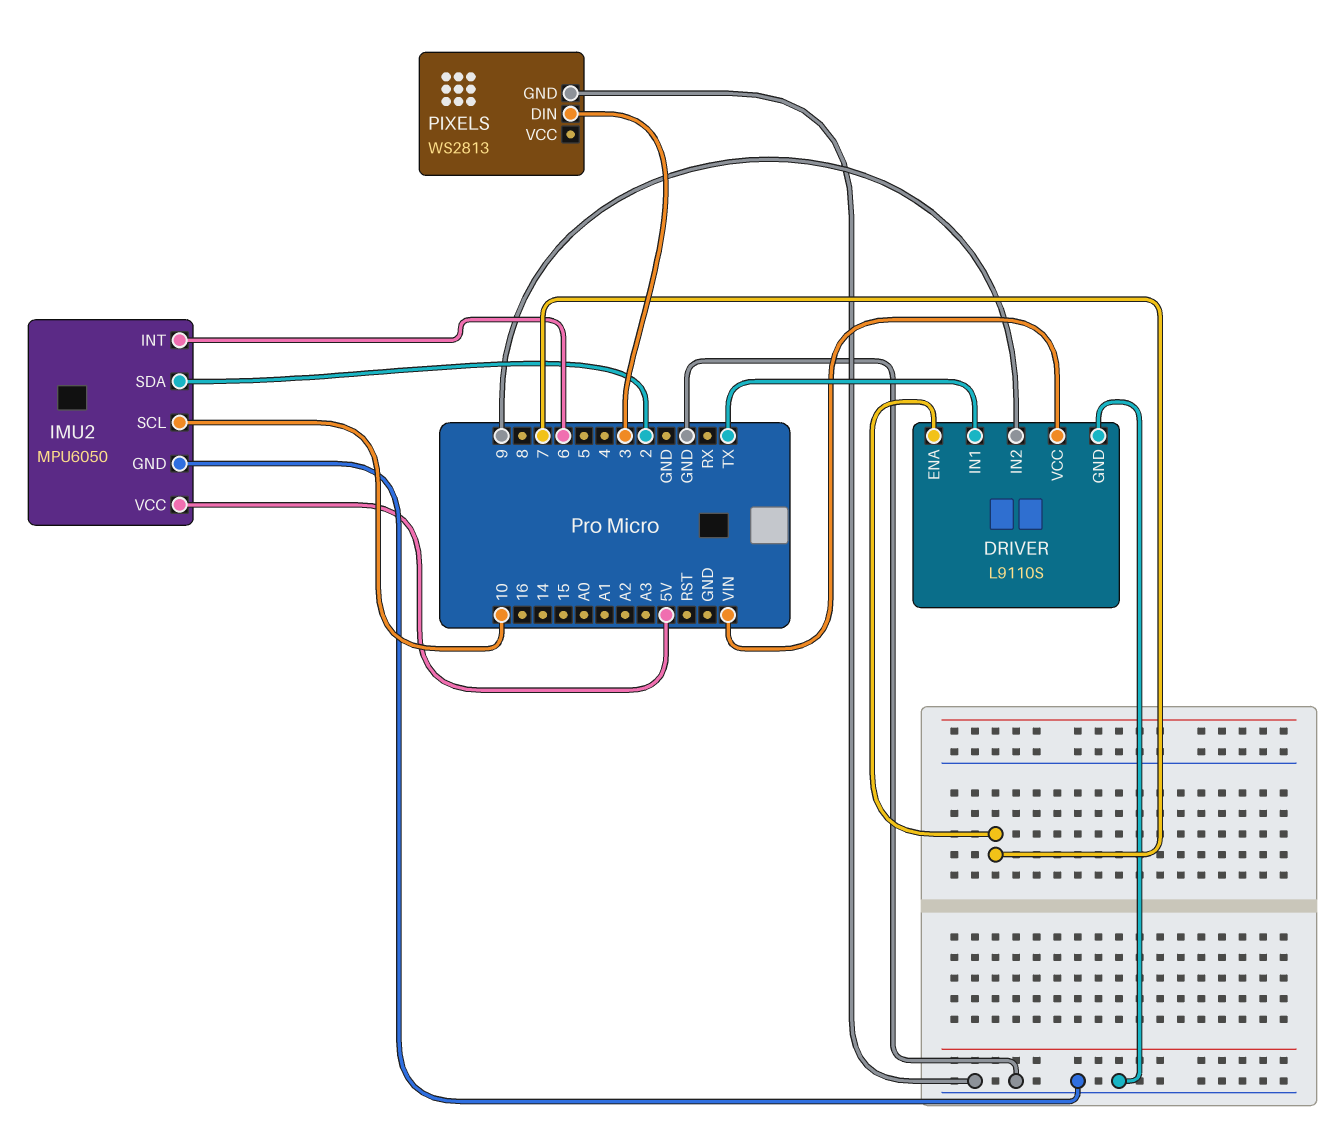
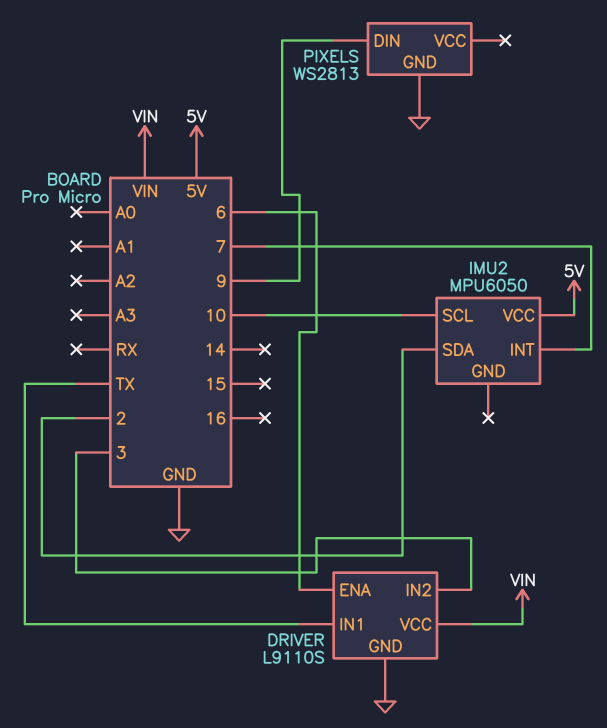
DRIVER pin ENA: 7 -> 6
DRIVER pin IN2: 9 -> 3
IMU2 pin GND: GND -> none
IMU2 pin INT: 6 -> 7
PIXELS pin DIN: 3 -> 9

